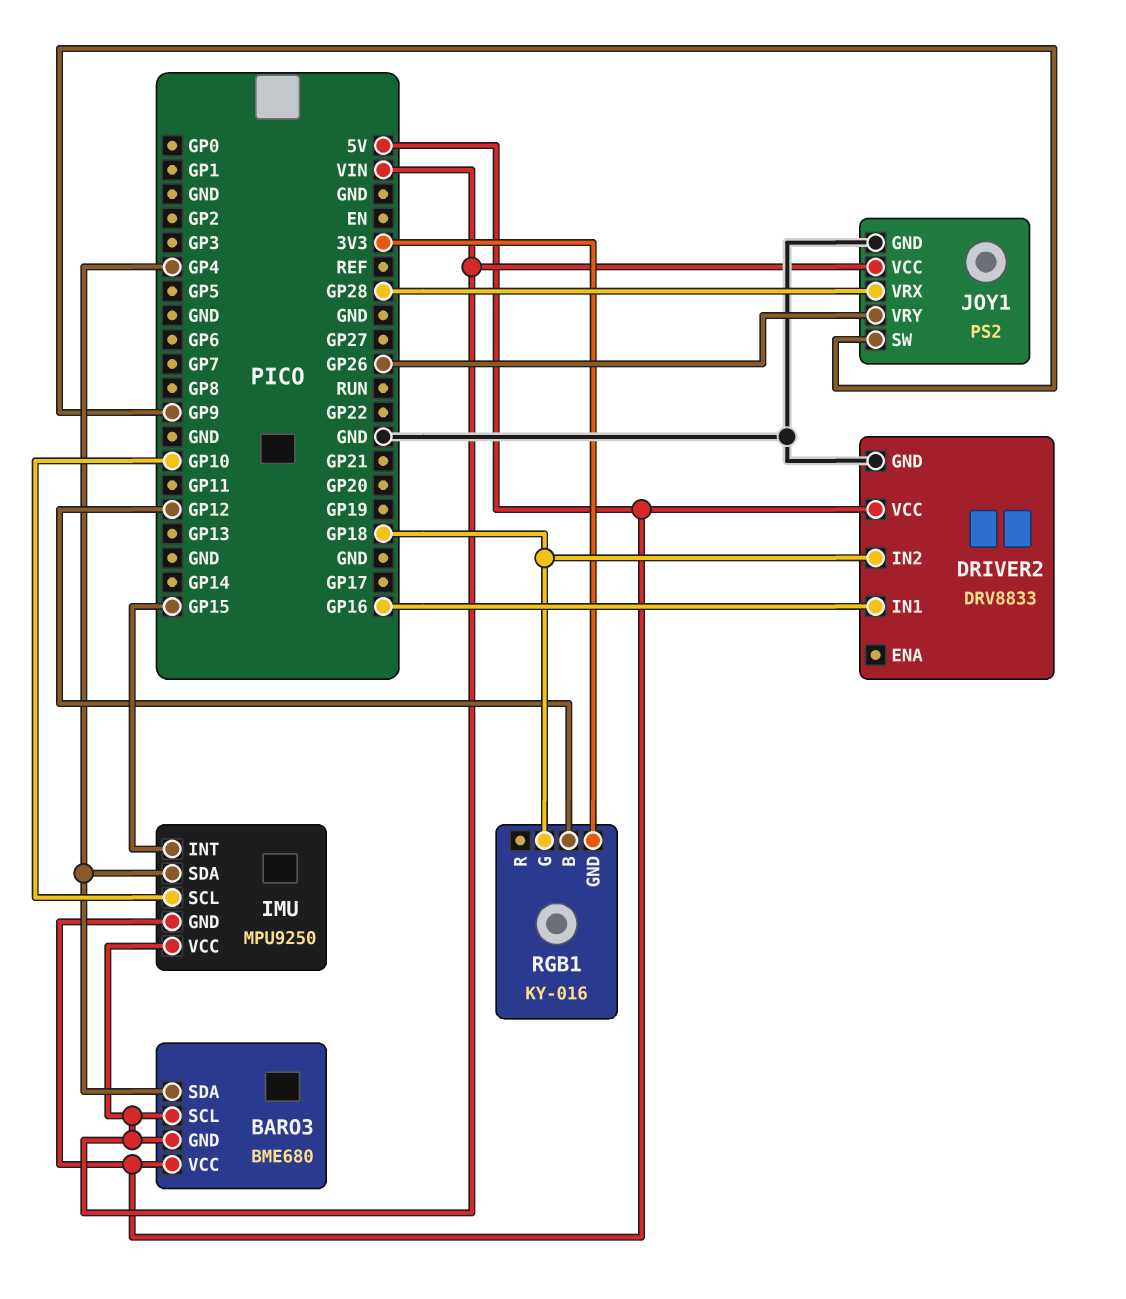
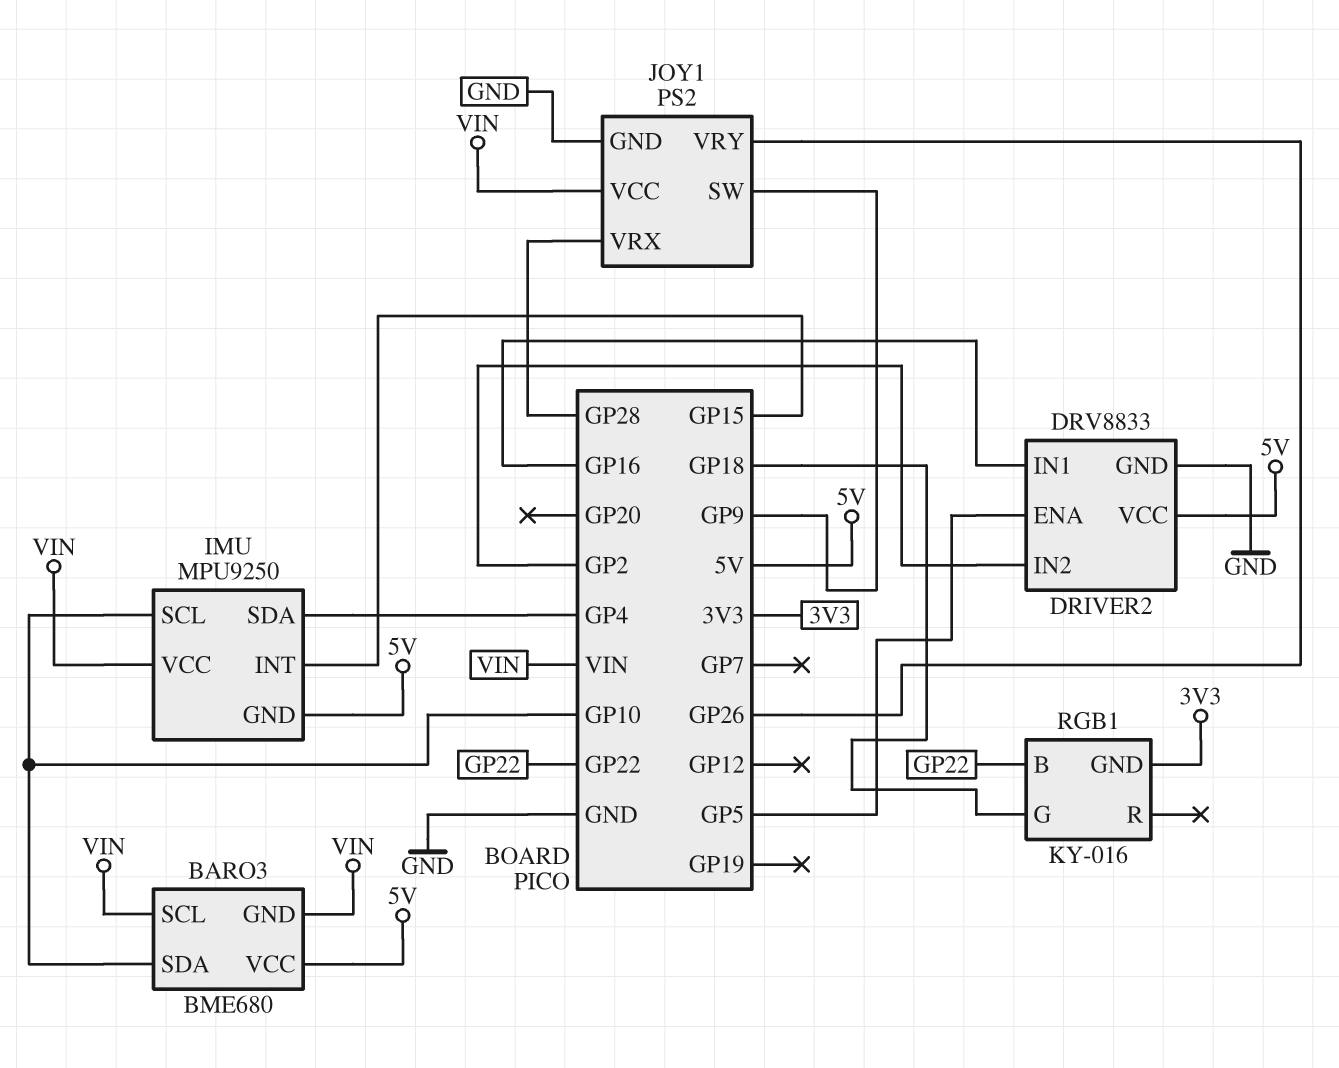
BARO3 pin SDA: GP4 -> GP10
DRIVER2 pin ENA: none -> GP5
DRIVER2 pin IN2: GP18 -> GP2
RGB1 pin B: GP12 -> GP22

